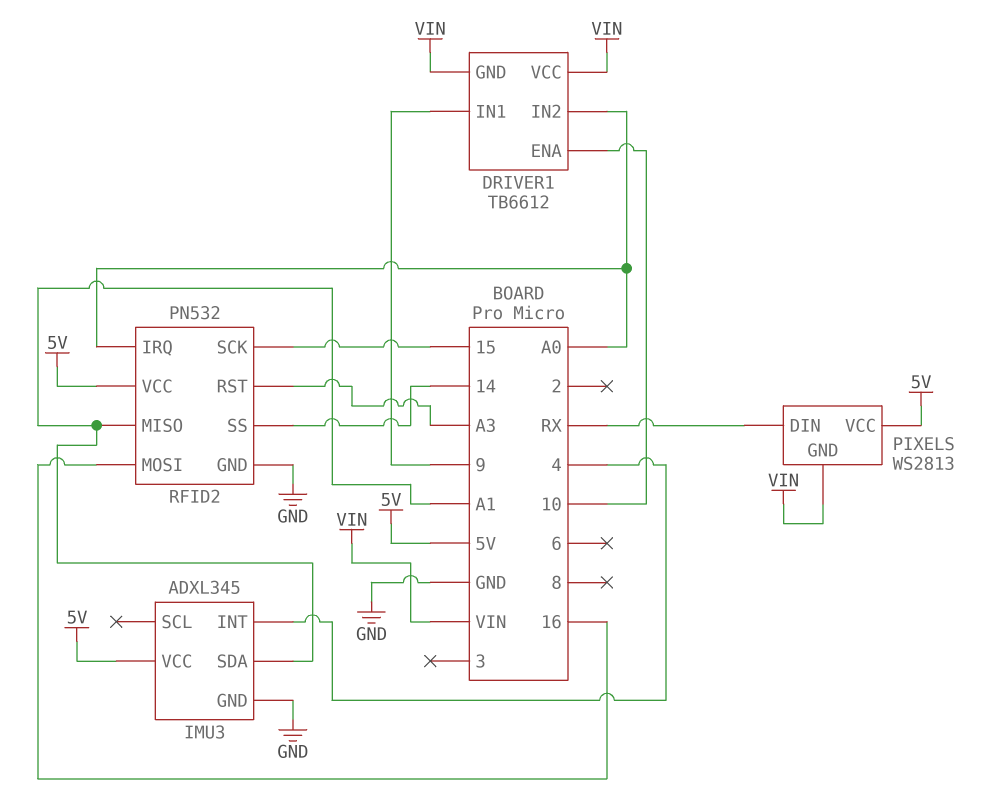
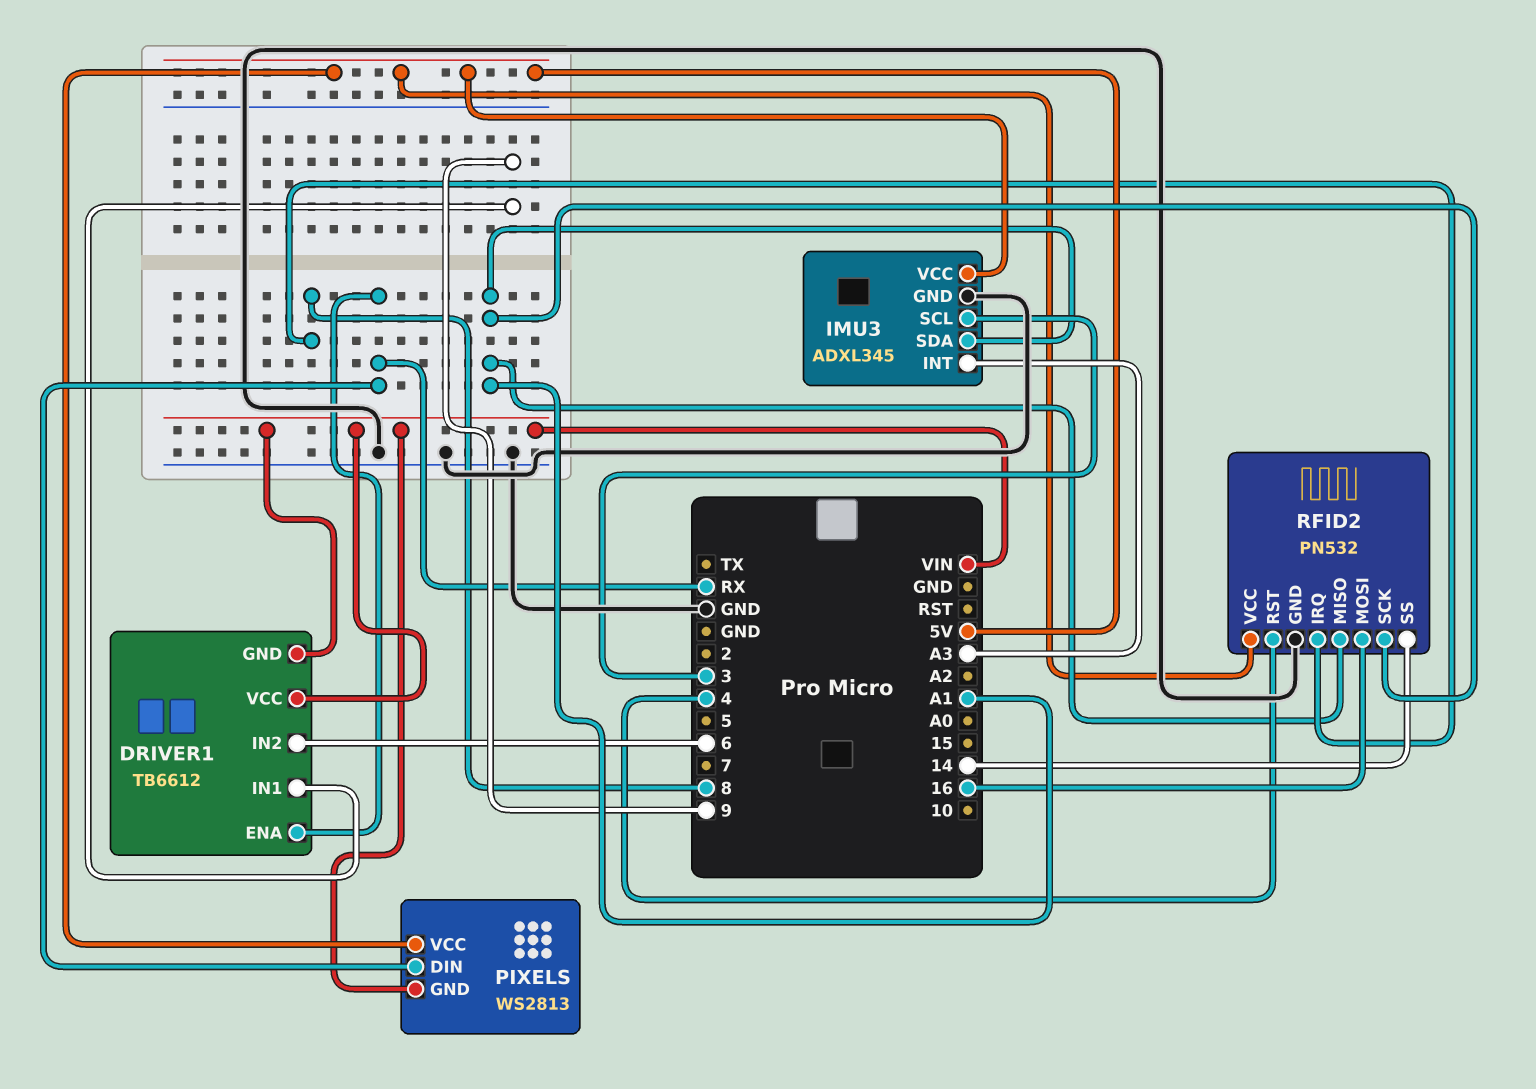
DRIVER1 pin ENA: 10 -> RX
DRIVER1 pin IN2: A0 -> 6
IMU3 pin INT: 4 -> A3
IMU3 pin SCL: none -> 3
RFID2 pin IRQ: A0 -> 8
RFID2 pin RST: A3 -> 4
RFID2 pin SCK: 15 -> A1

